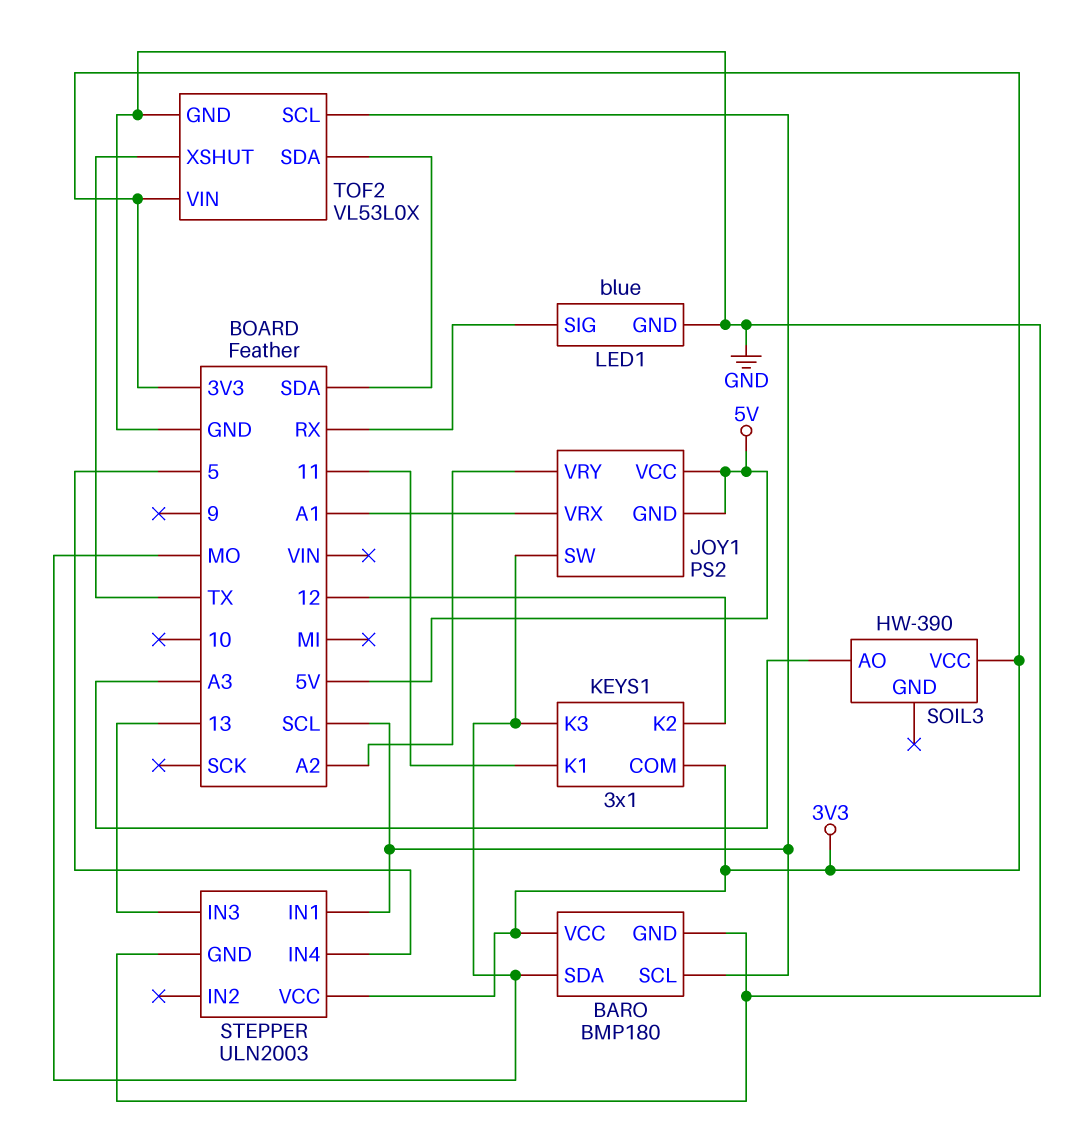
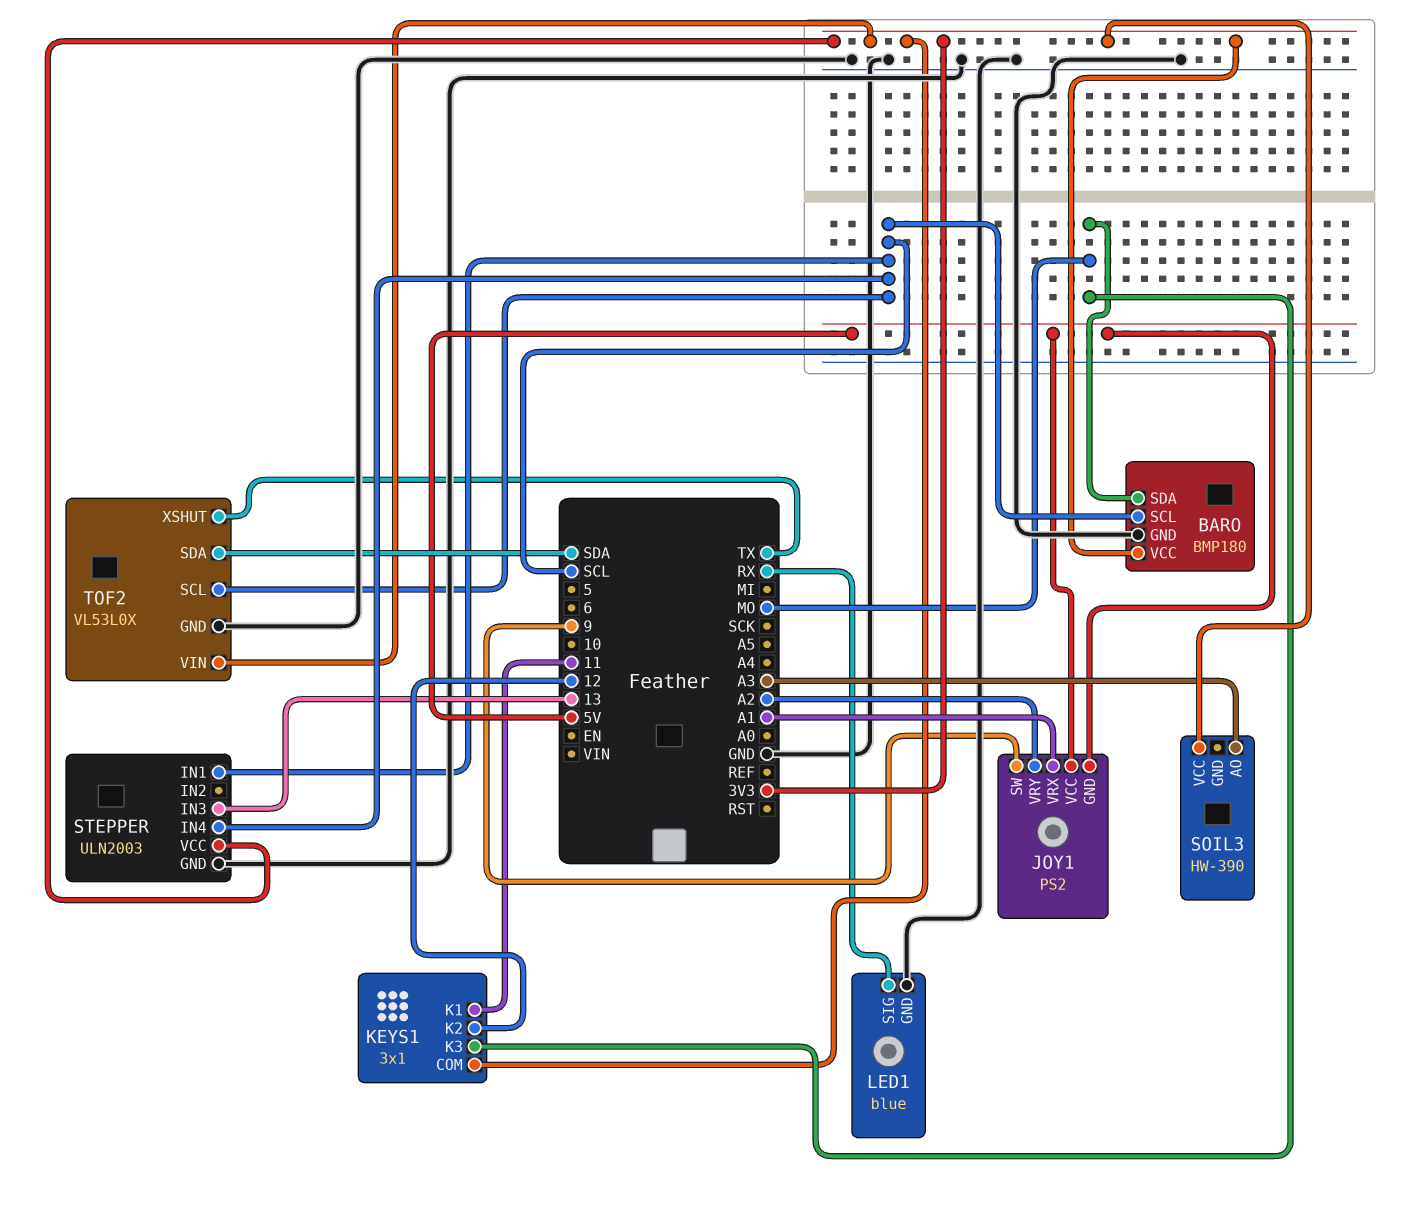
JOY1 pin SW: MO -> 9
STEPPER pin IN4: 5 -> SCL

